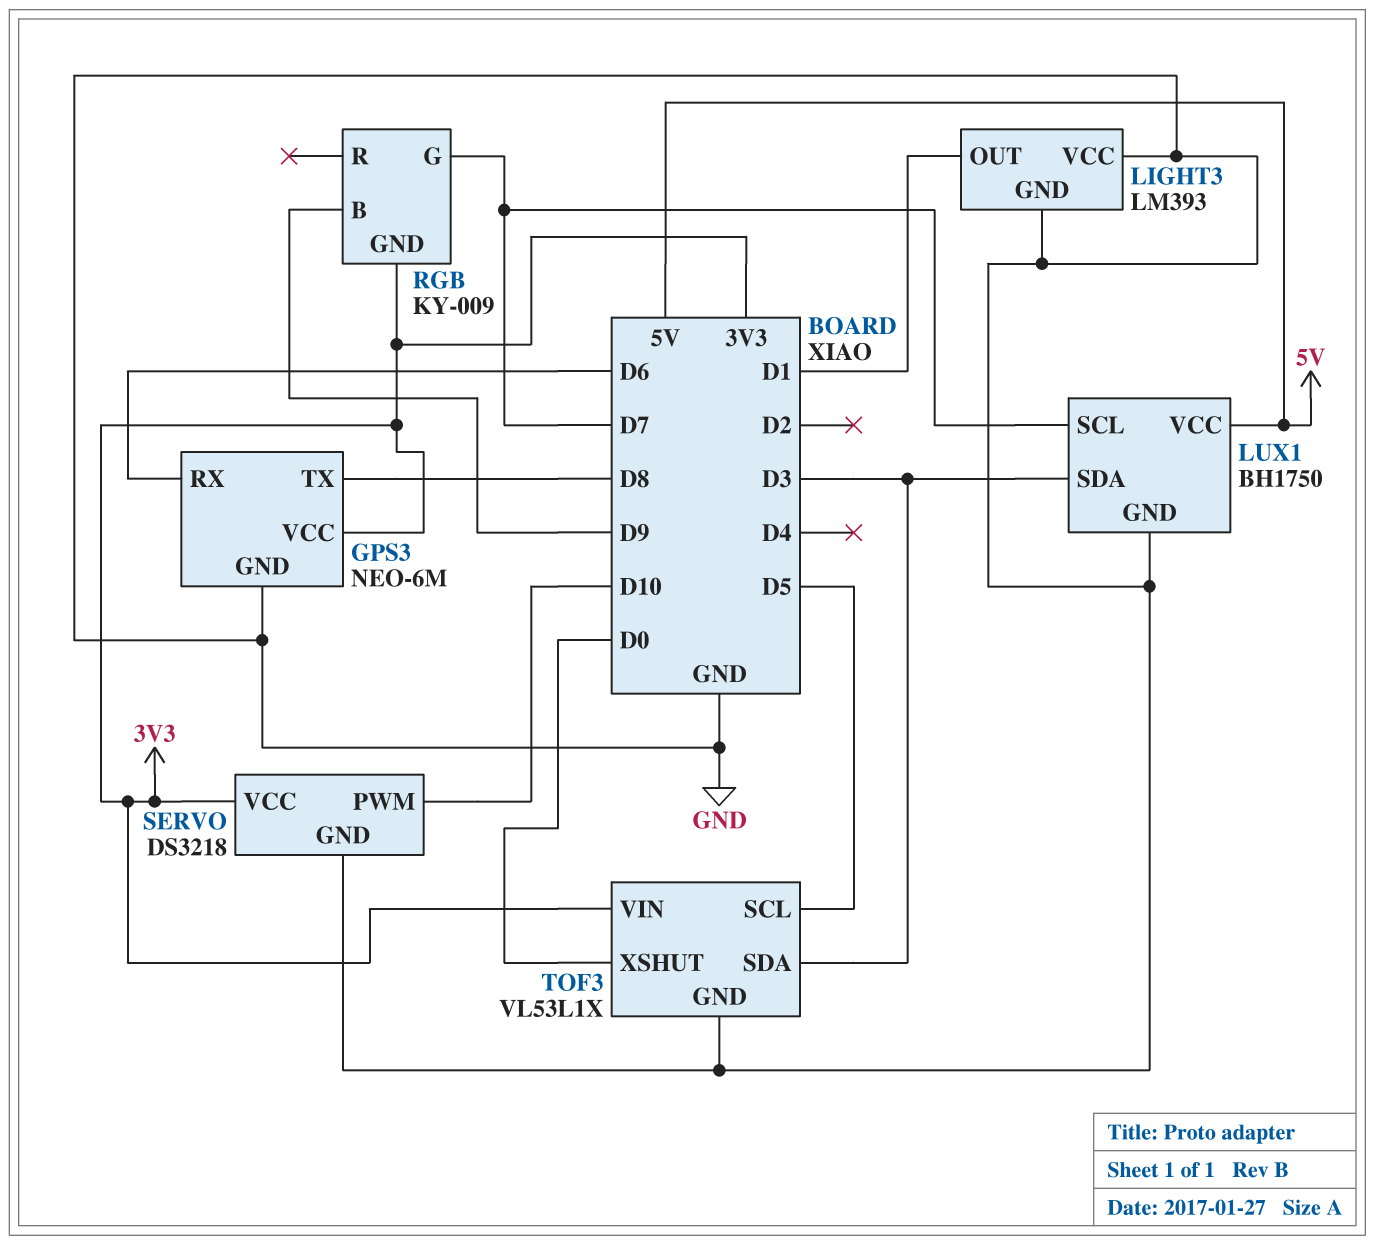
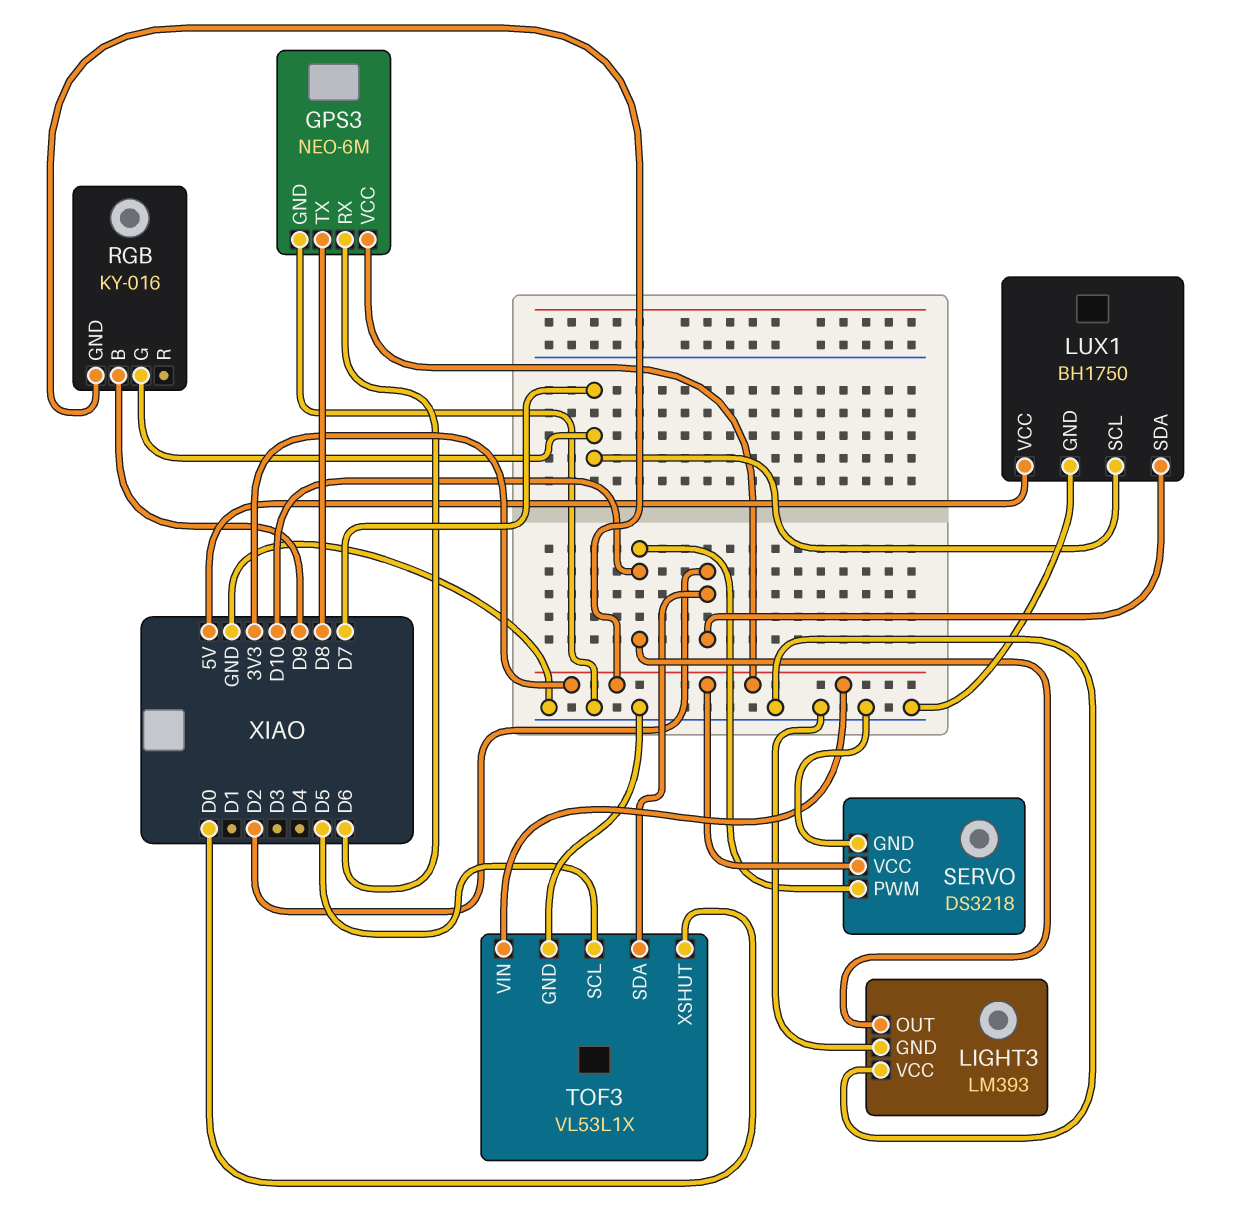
LIGHT3 pin OUT: D1 -> D10
LUX1 pin SDA: D3 -> D2
RGB: KY-009 -> KY-016
TOF3 pin SDA: D3 -> D2

